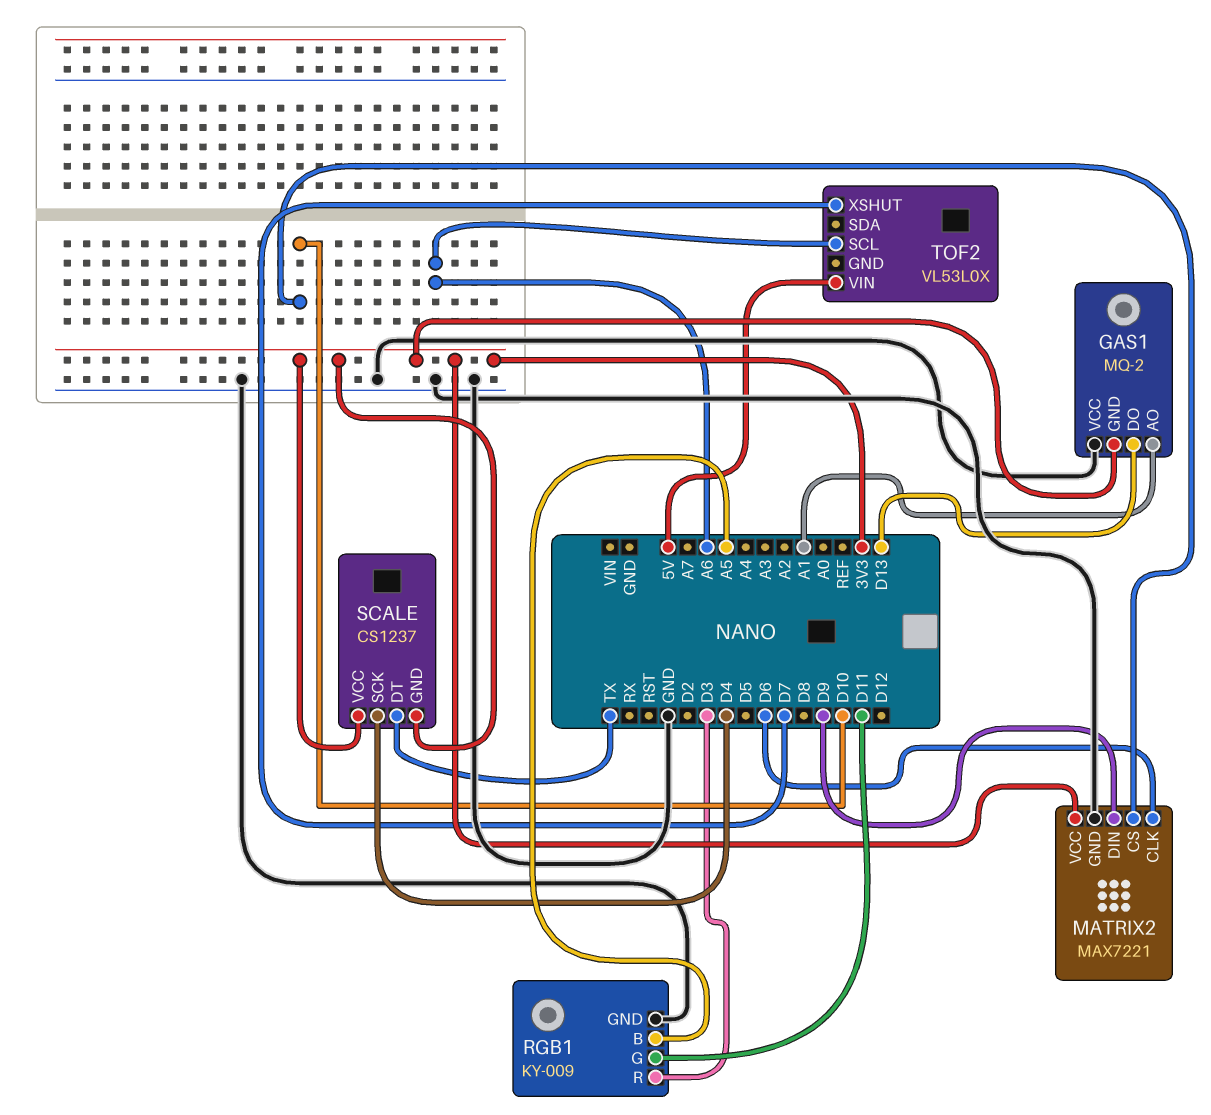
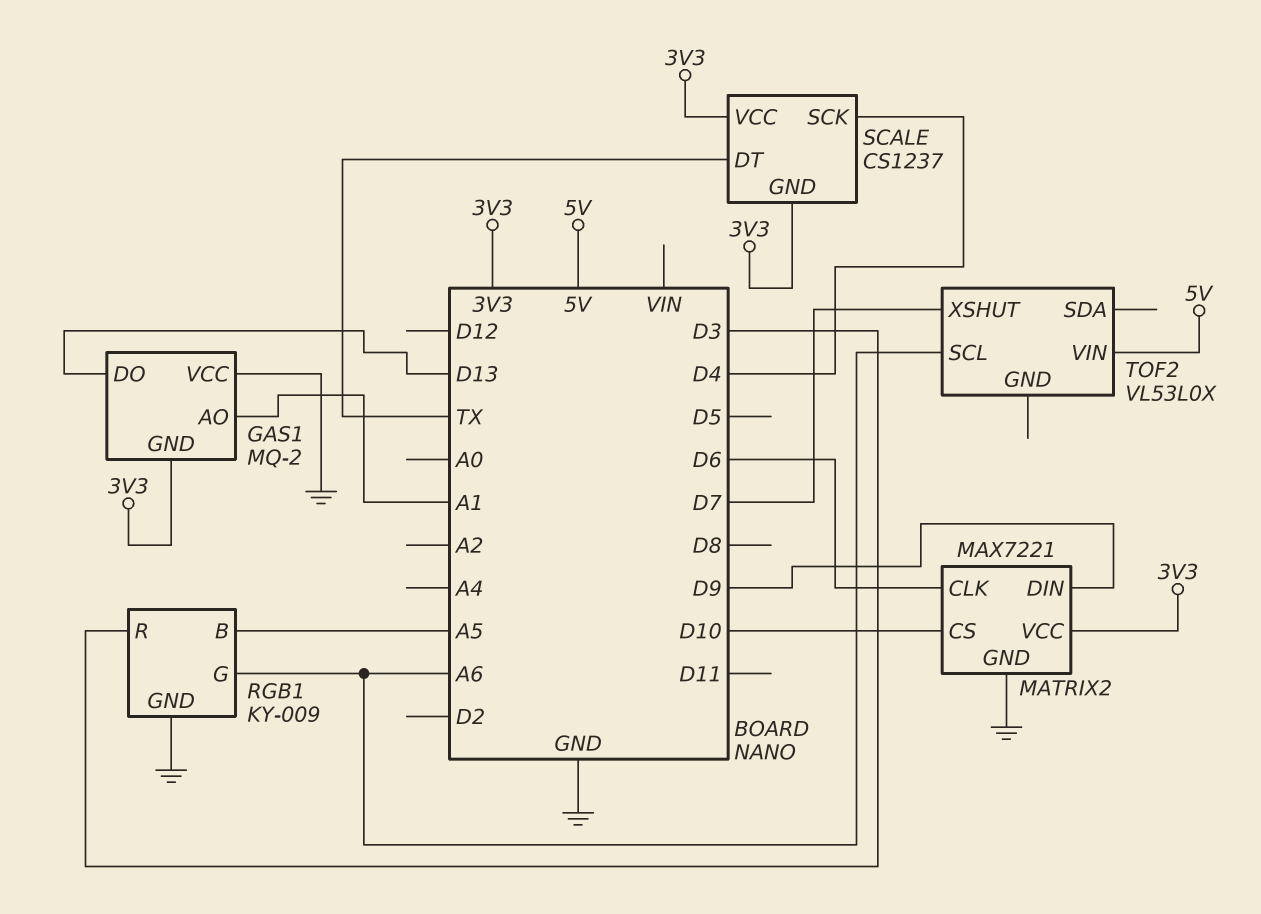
RGB1 pin G: D11 -> A6

